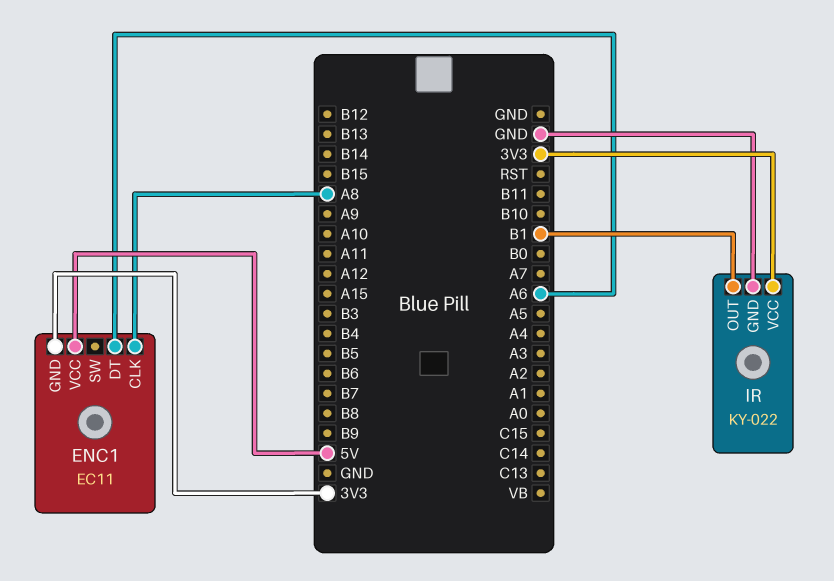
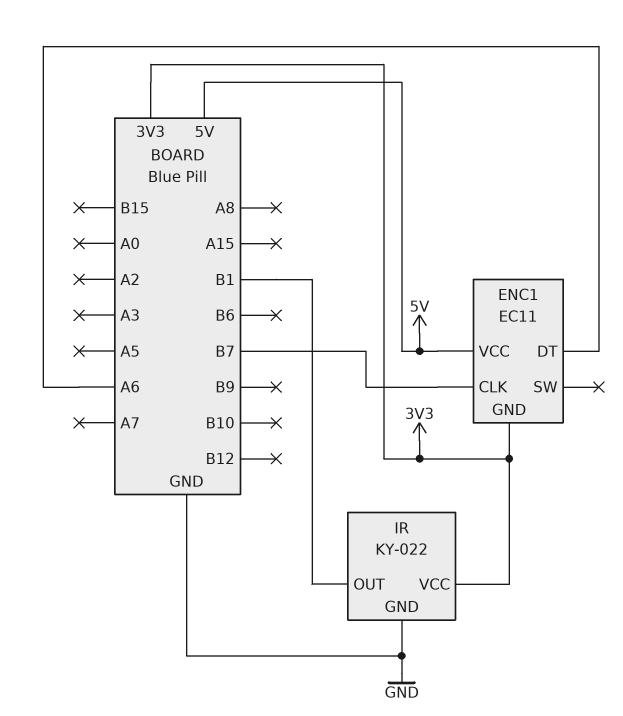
ENC1 pin CLK: A8 -> B7

